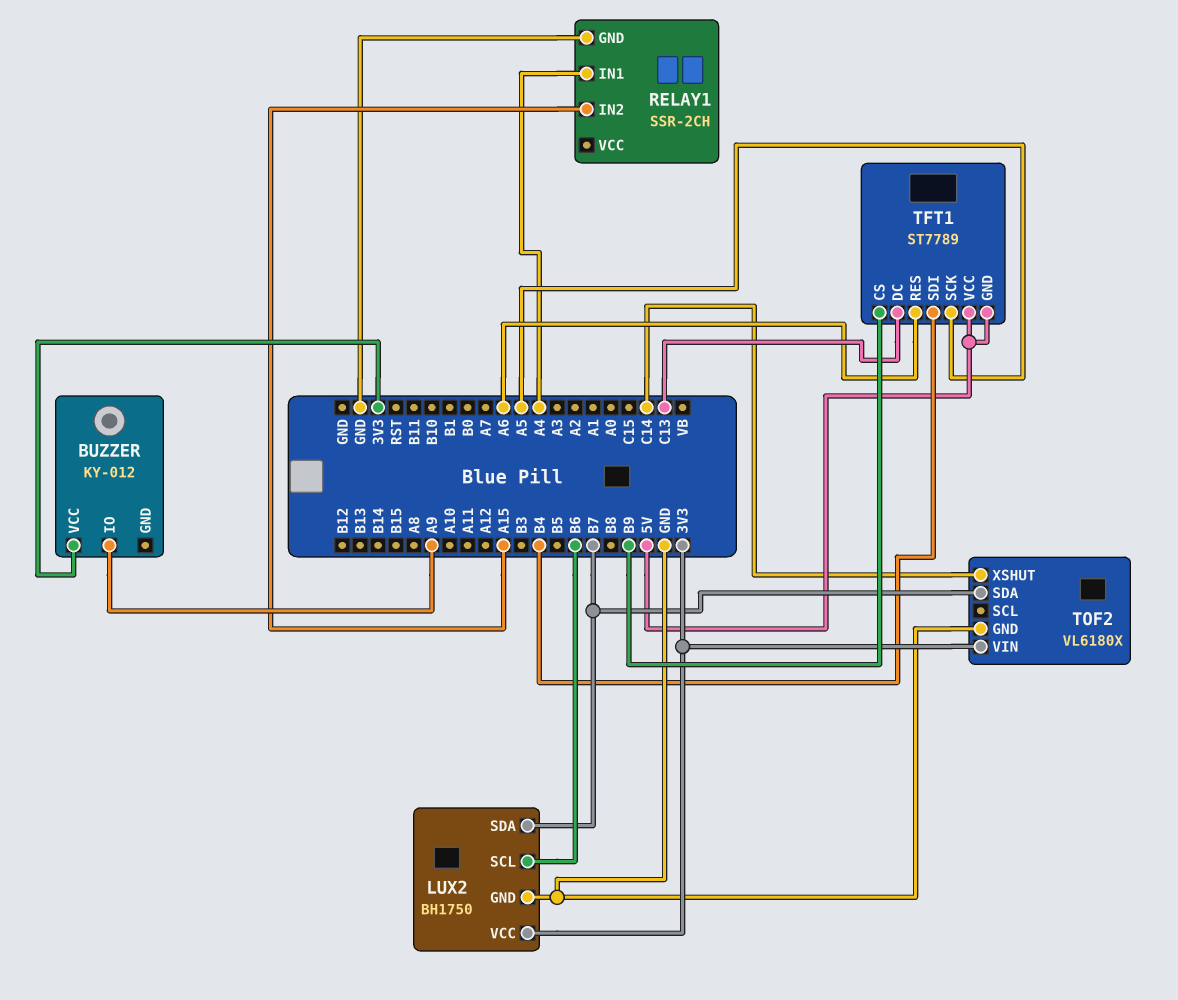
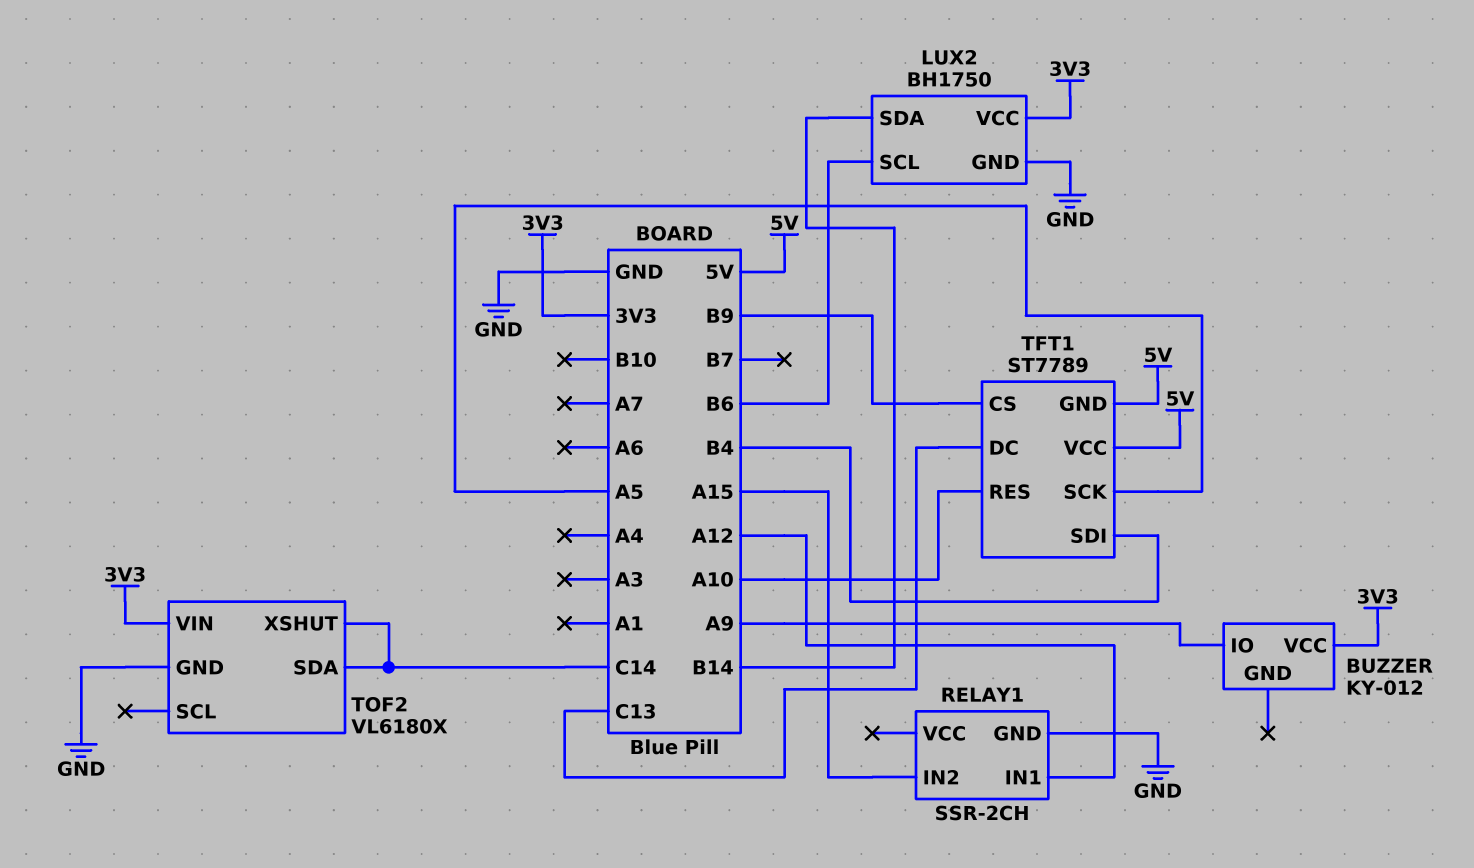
LUX2 pin SDA: B7 -> B14
RELAY1 pin IN1: A4 -> A12
TFT1 pin RES: A6 -> A10
TOF2 pin SDA: B7 -> C14

